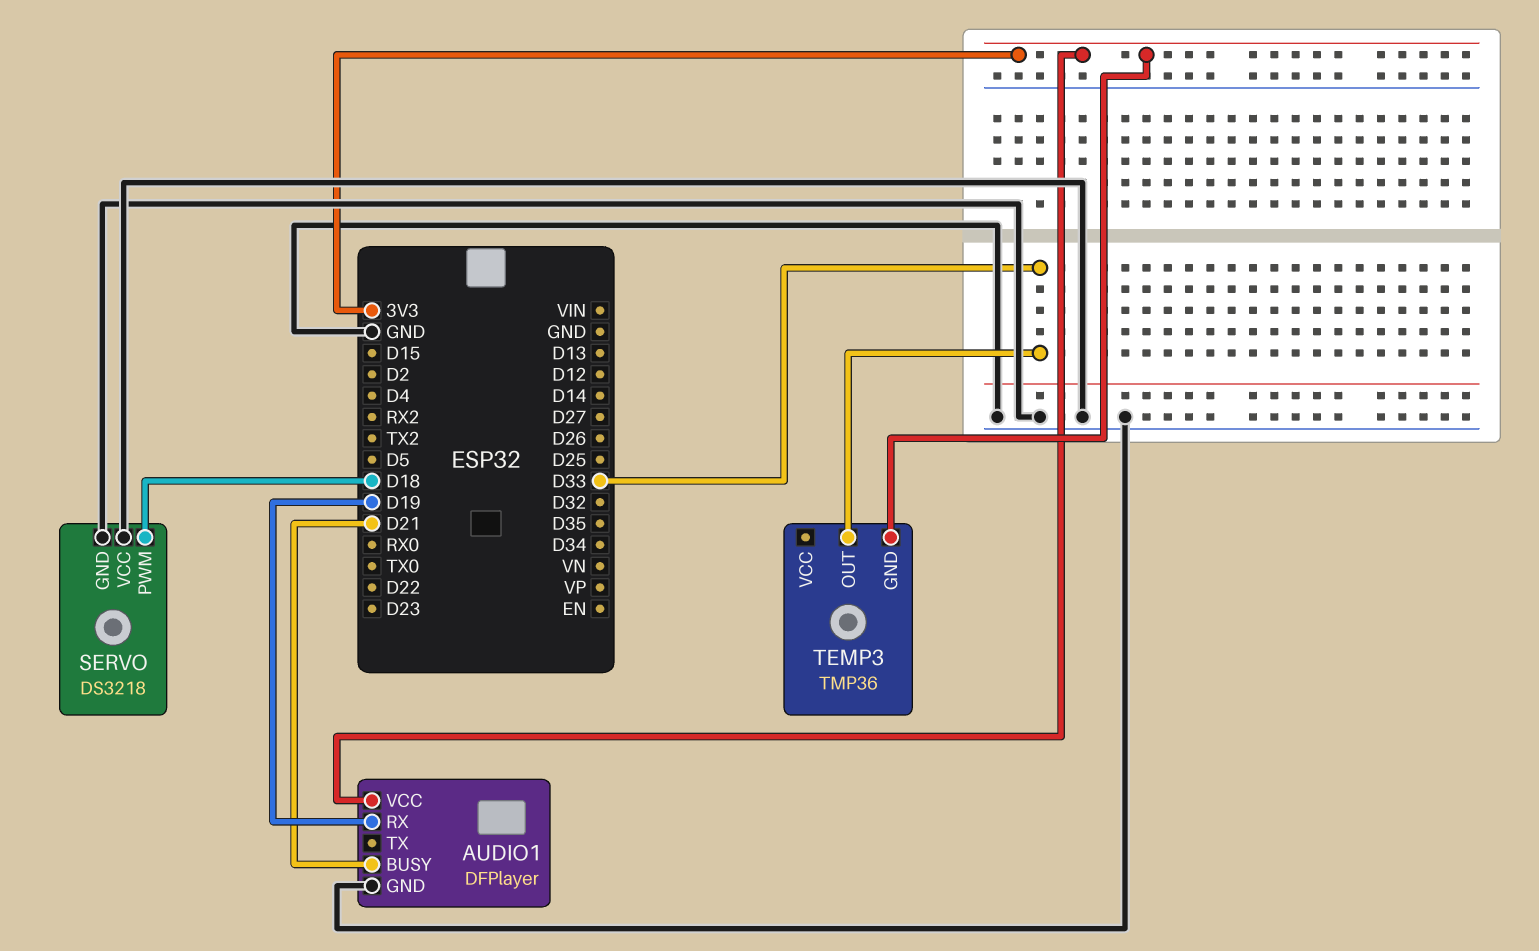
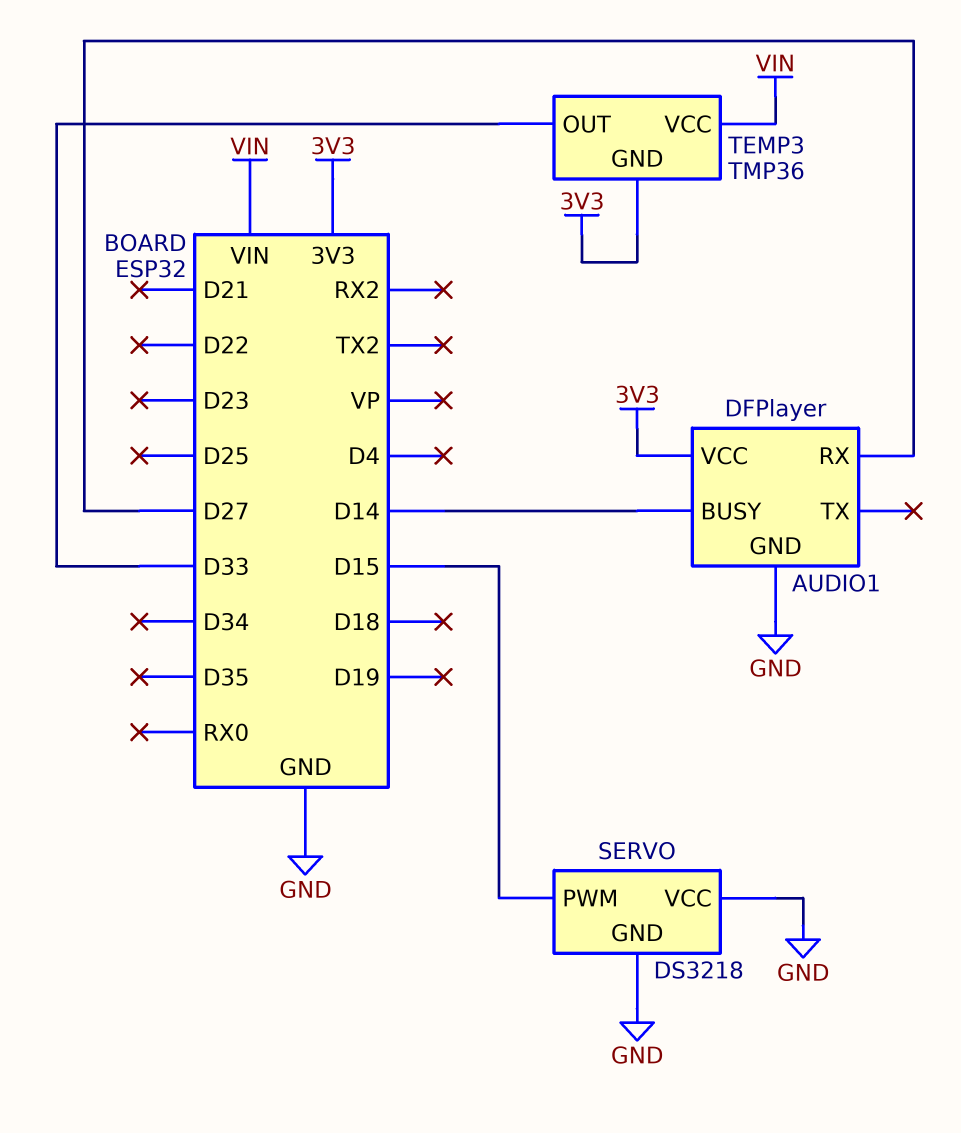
AUDIO1 pin BUSY: D21 -> D14
AUDIO1 pin RX: D19 -> D27
SERVO pin PWM: D18 -> D15
TEMP3 pin VCC: none -> VIN

